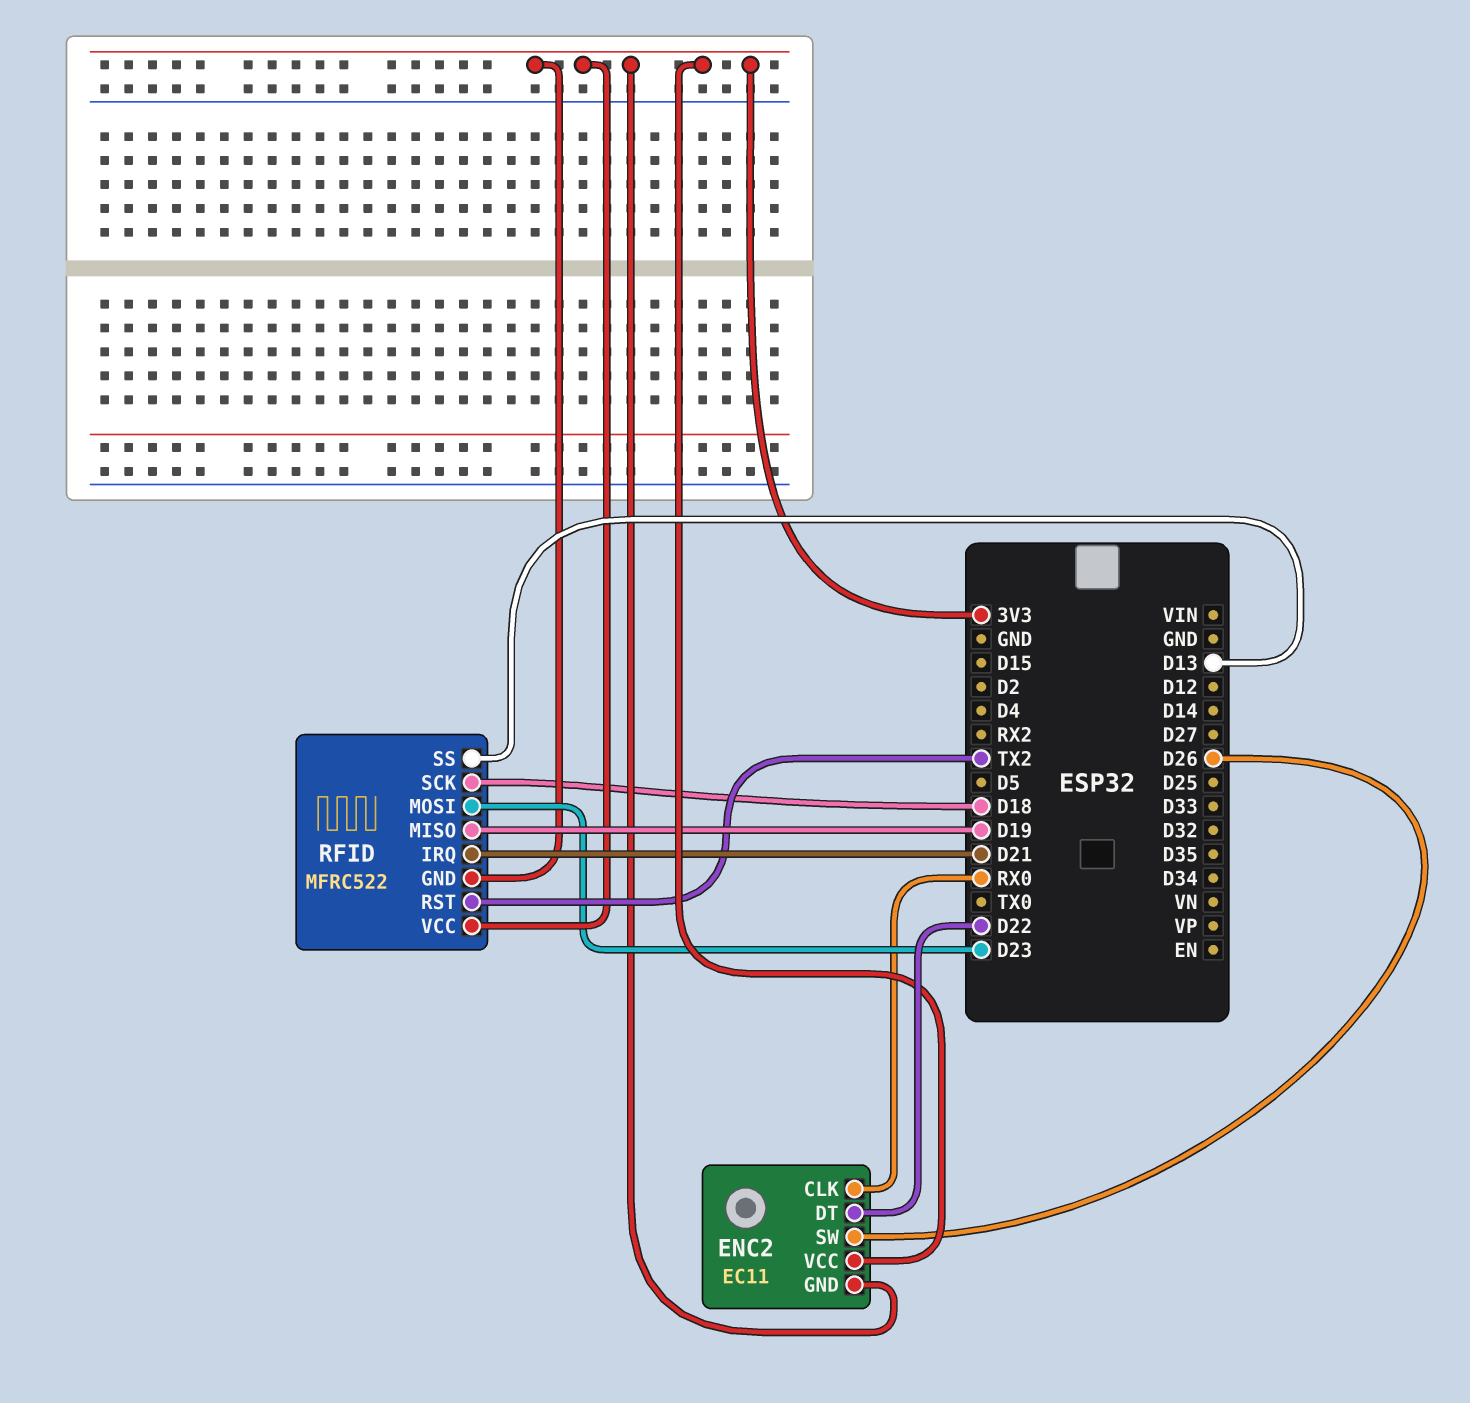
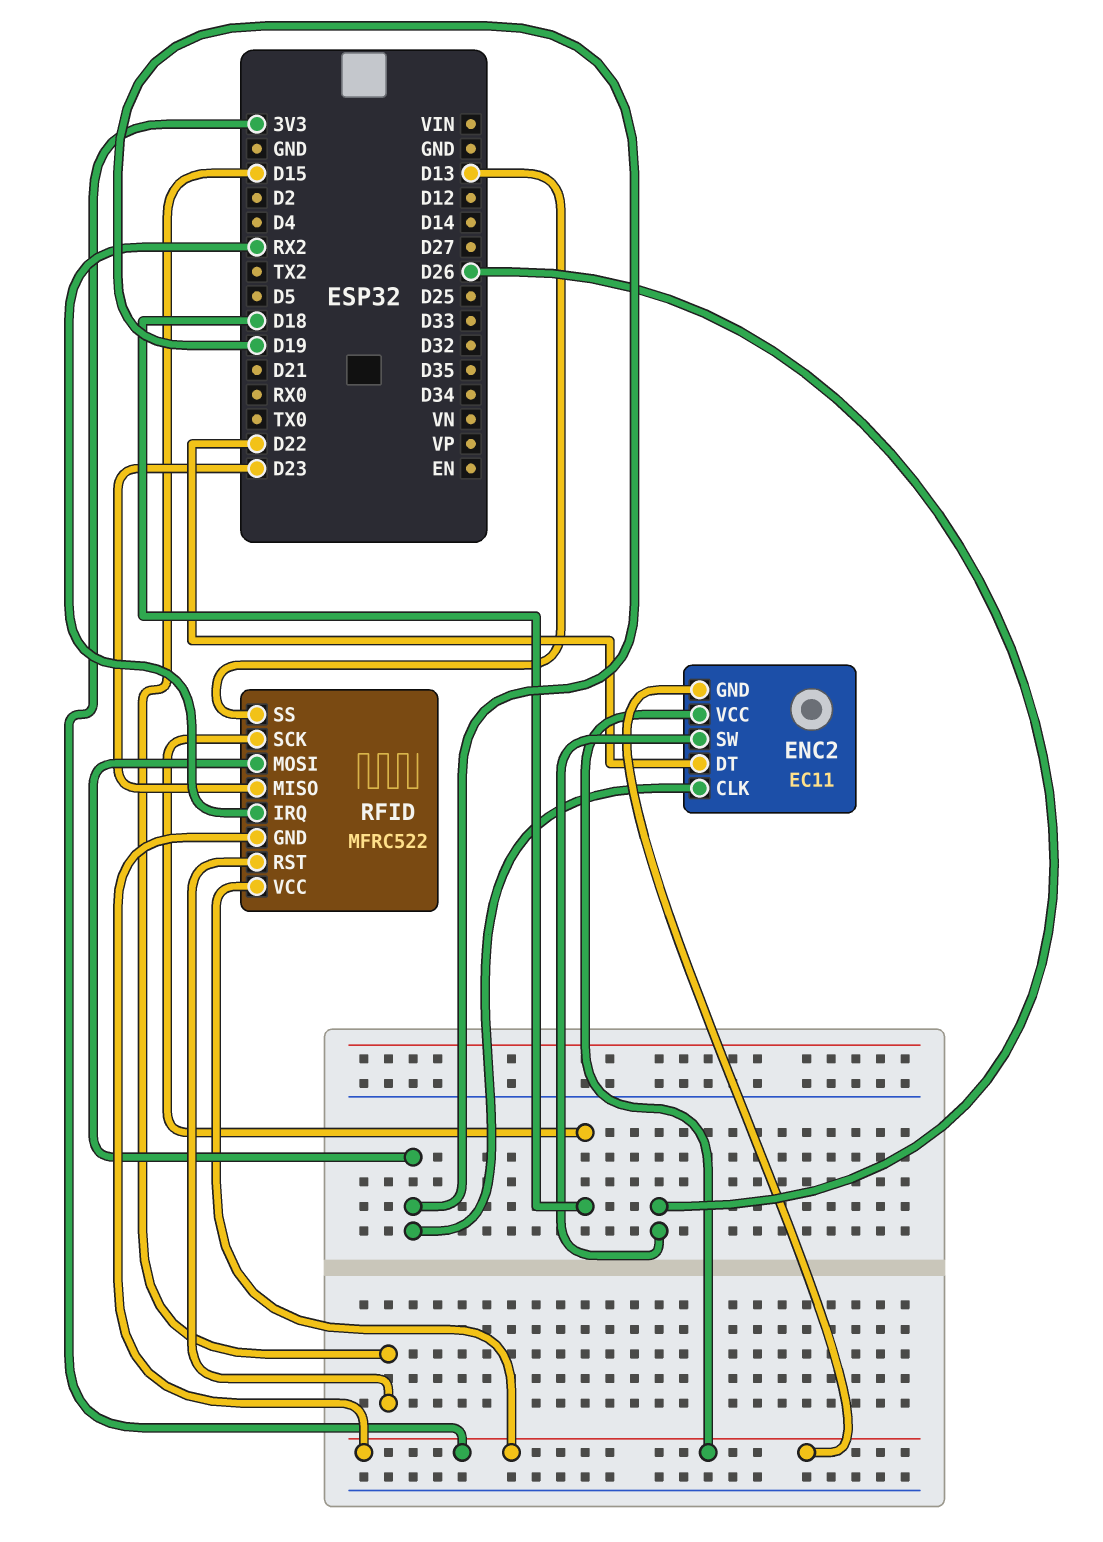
ENC2 pin CLK: RX0 -> D19
RFID pin IRQ: D21 -> RX2
RFID pin MISO: D19 -> D23
RFID pin MOSI: D23 -> D19
RFID pin RST: TX2 -> D15

